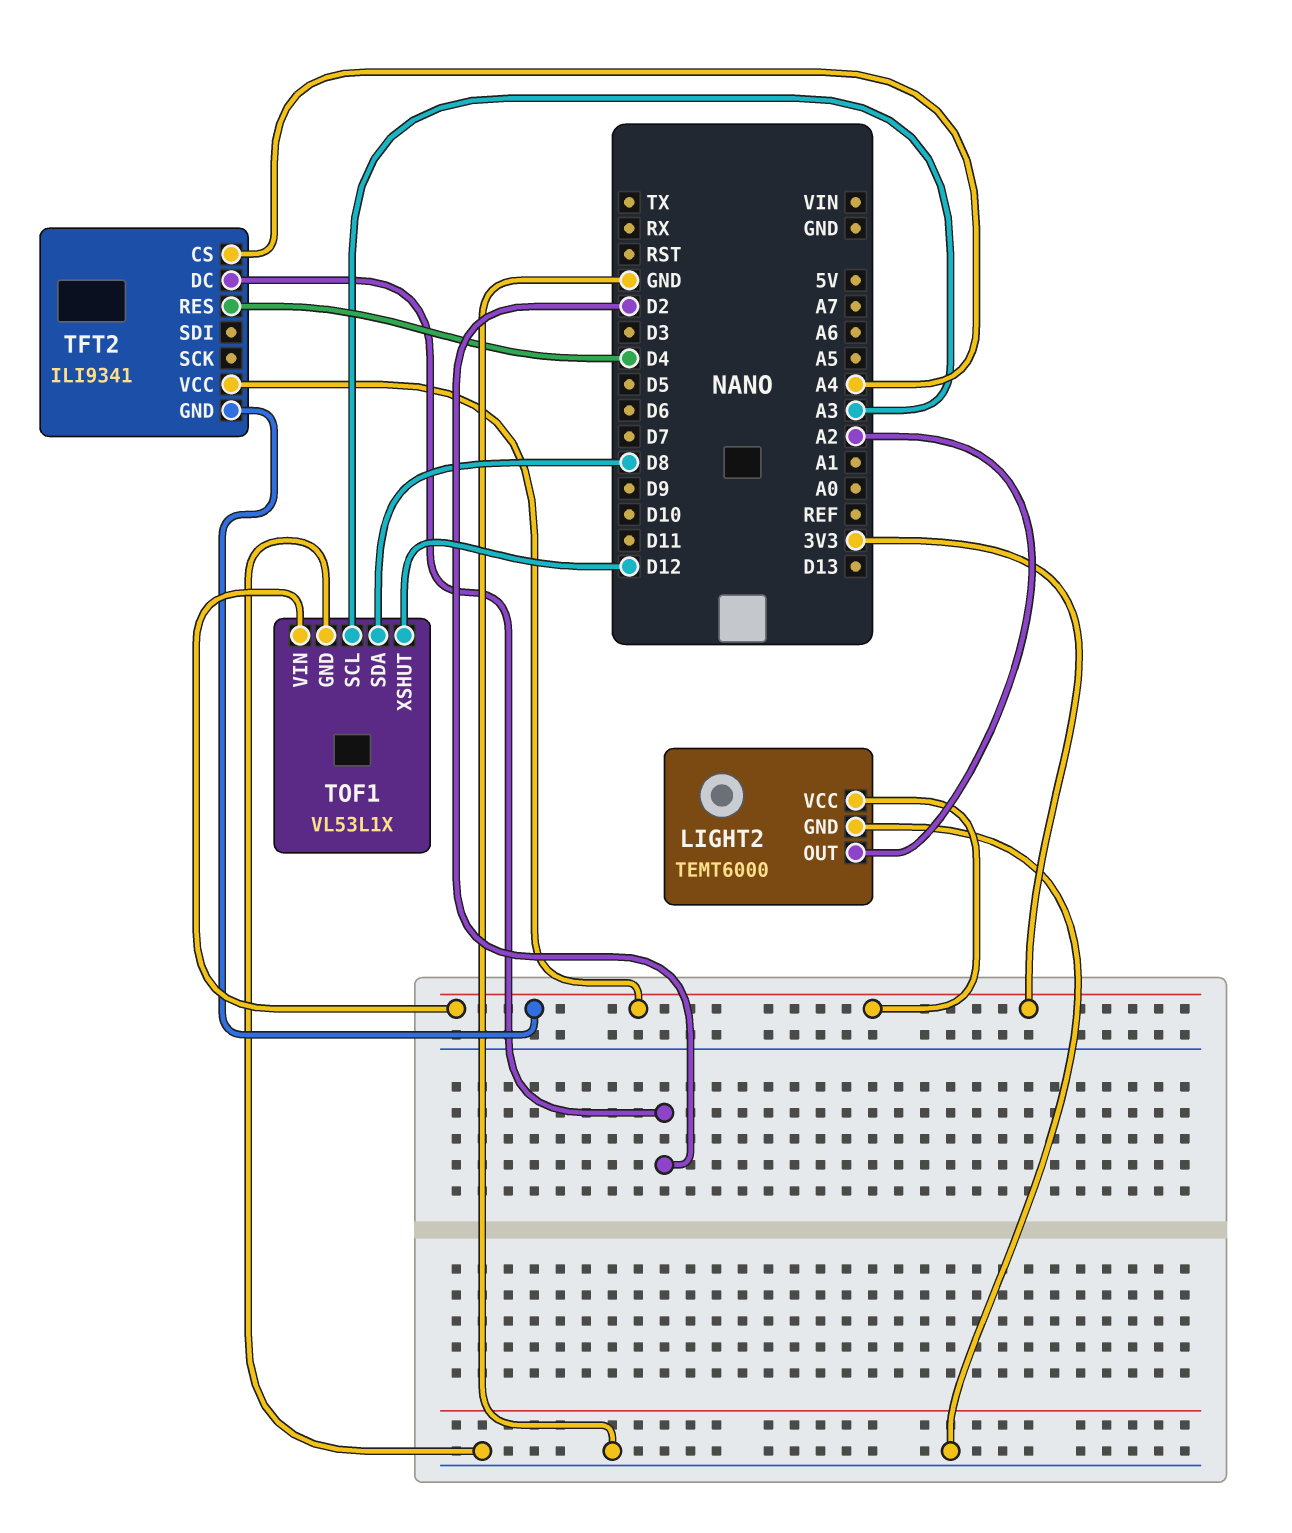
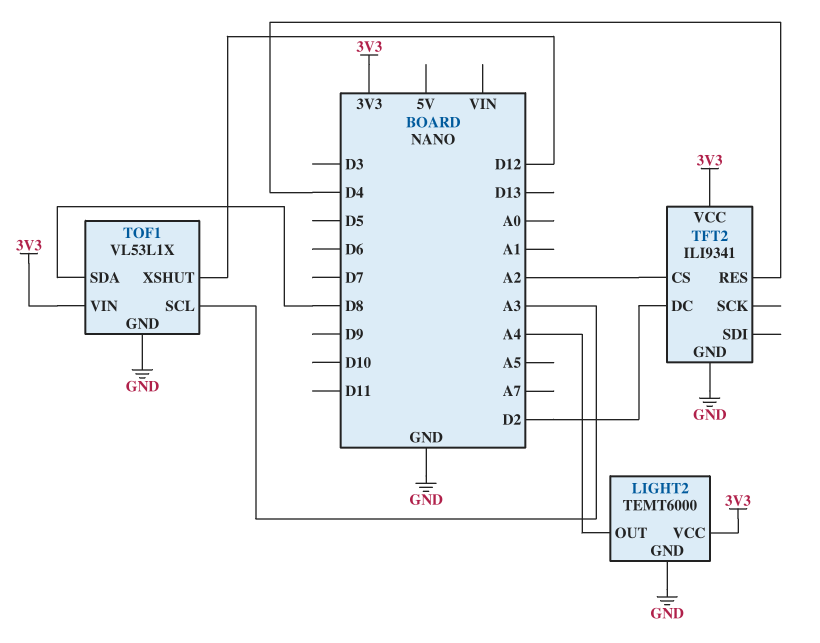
LIGHT2 pin OUT: A2 -> A4
TFT2 pin CS: A4 -> A2
TFT2 pin GND: 3V3 -> GND

